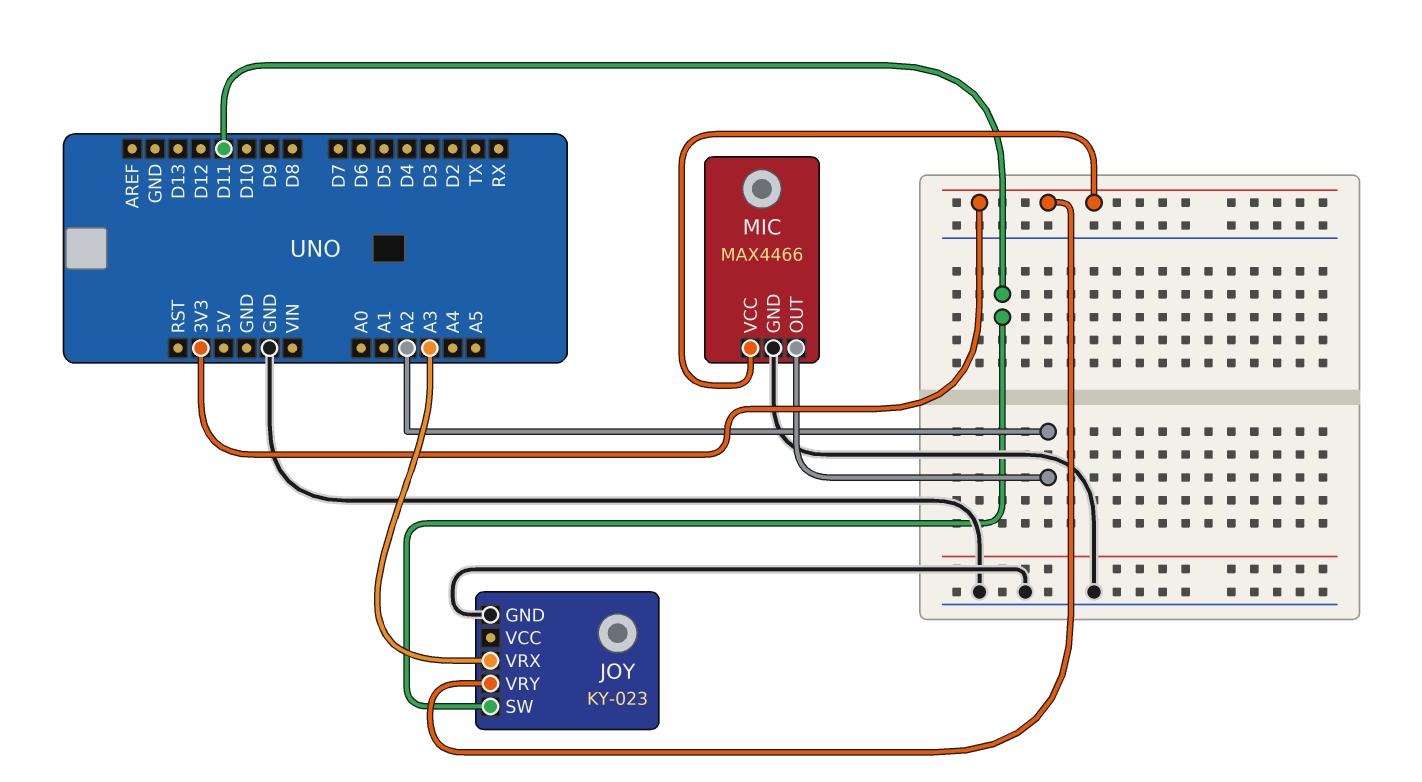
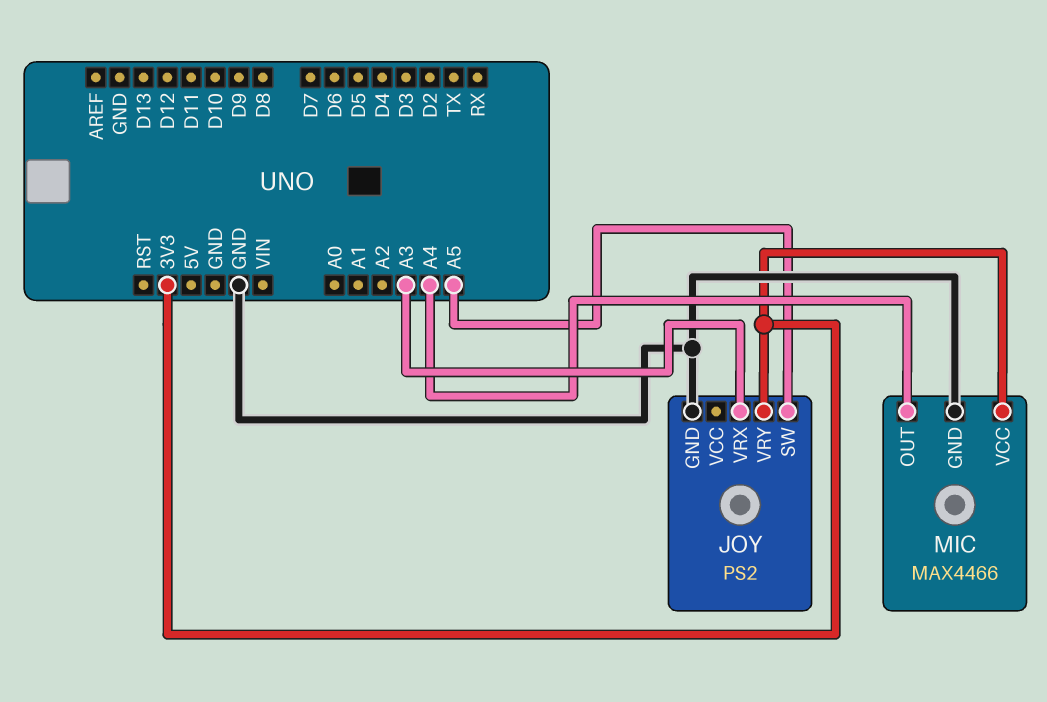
JOY: KY-023 -> PS2
JOY pin SW: D11 -> A5
MIC pin OUT: A2 -> A4

